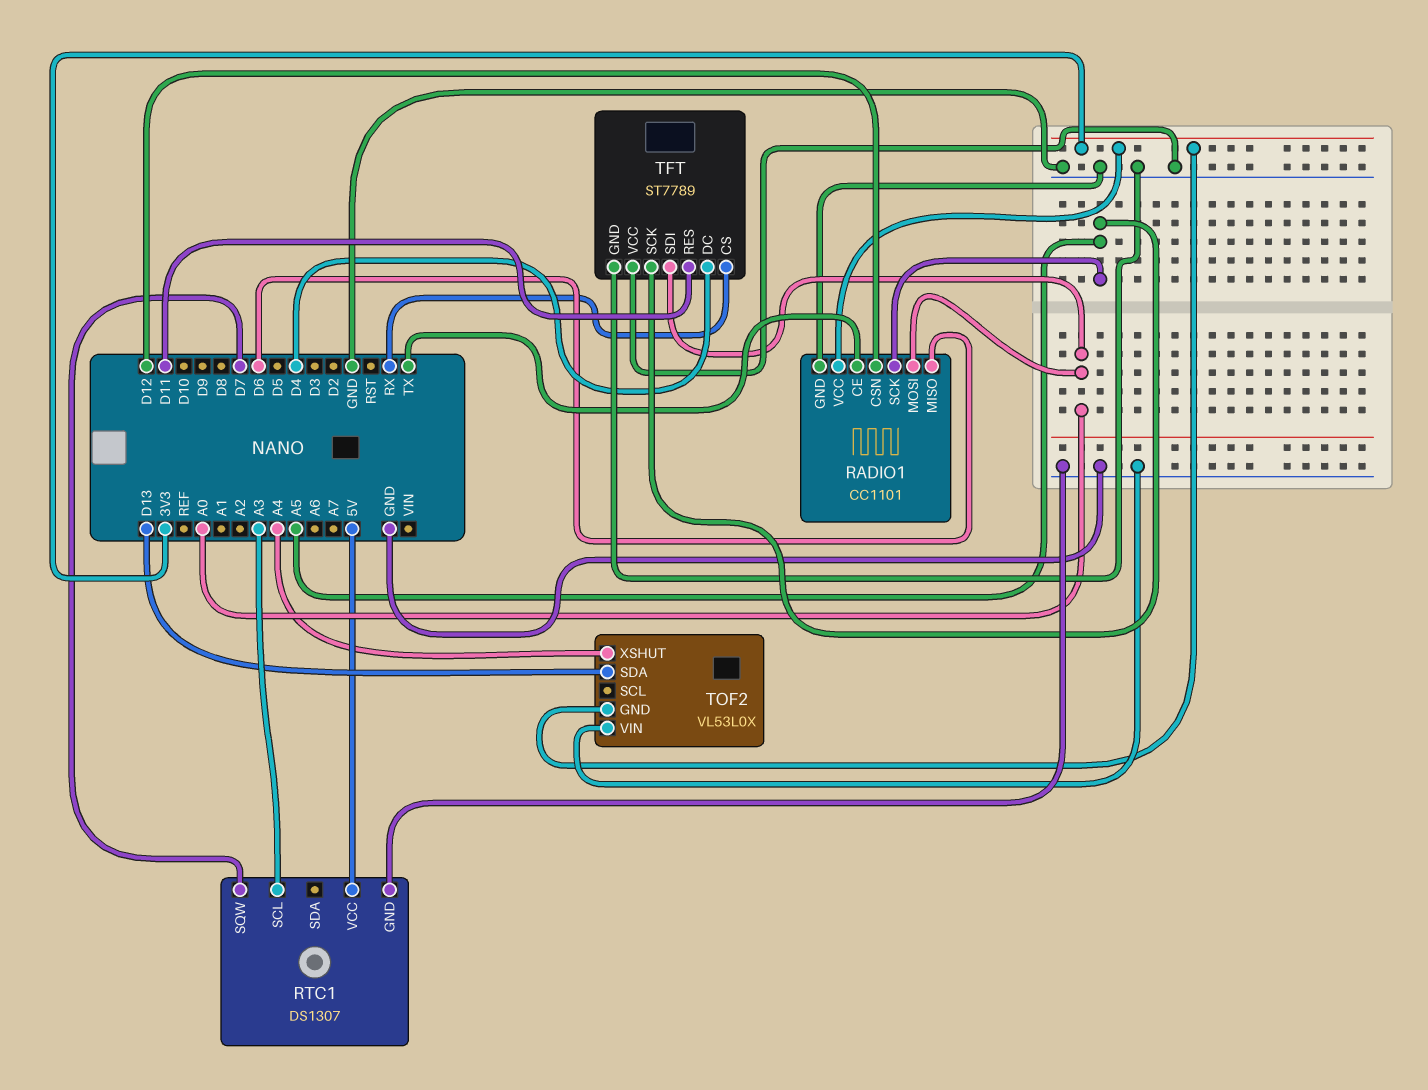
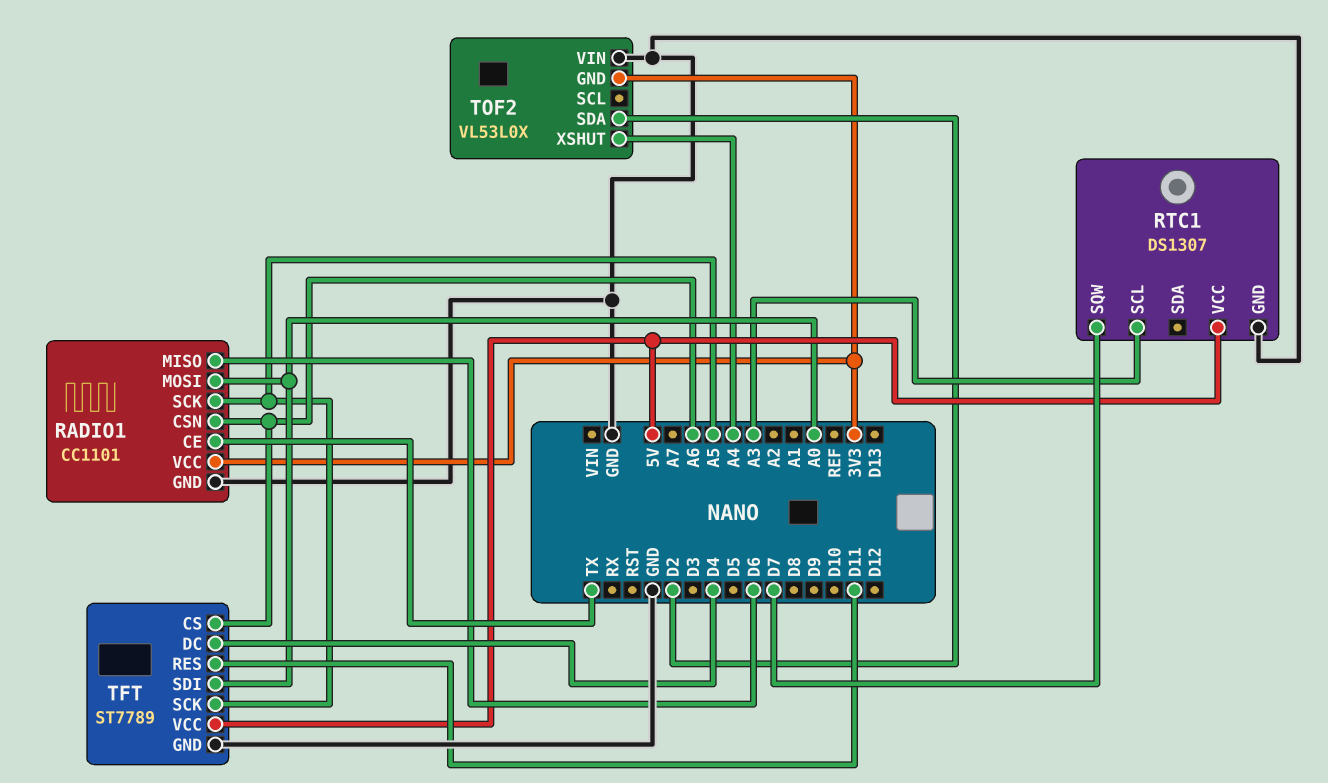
RADIO1 pin CSN: D12 -> A6
TFT pin CS: RX -> A6
TFT pin VCC: GND -> 5V
TOF2 pin SDA: D13 -> D2

